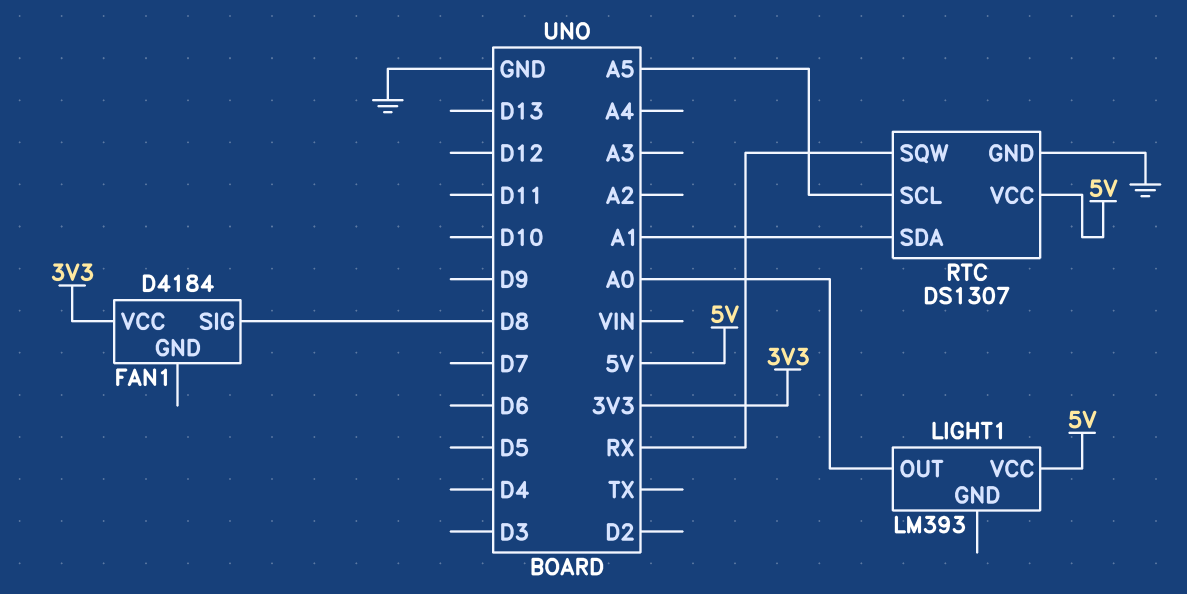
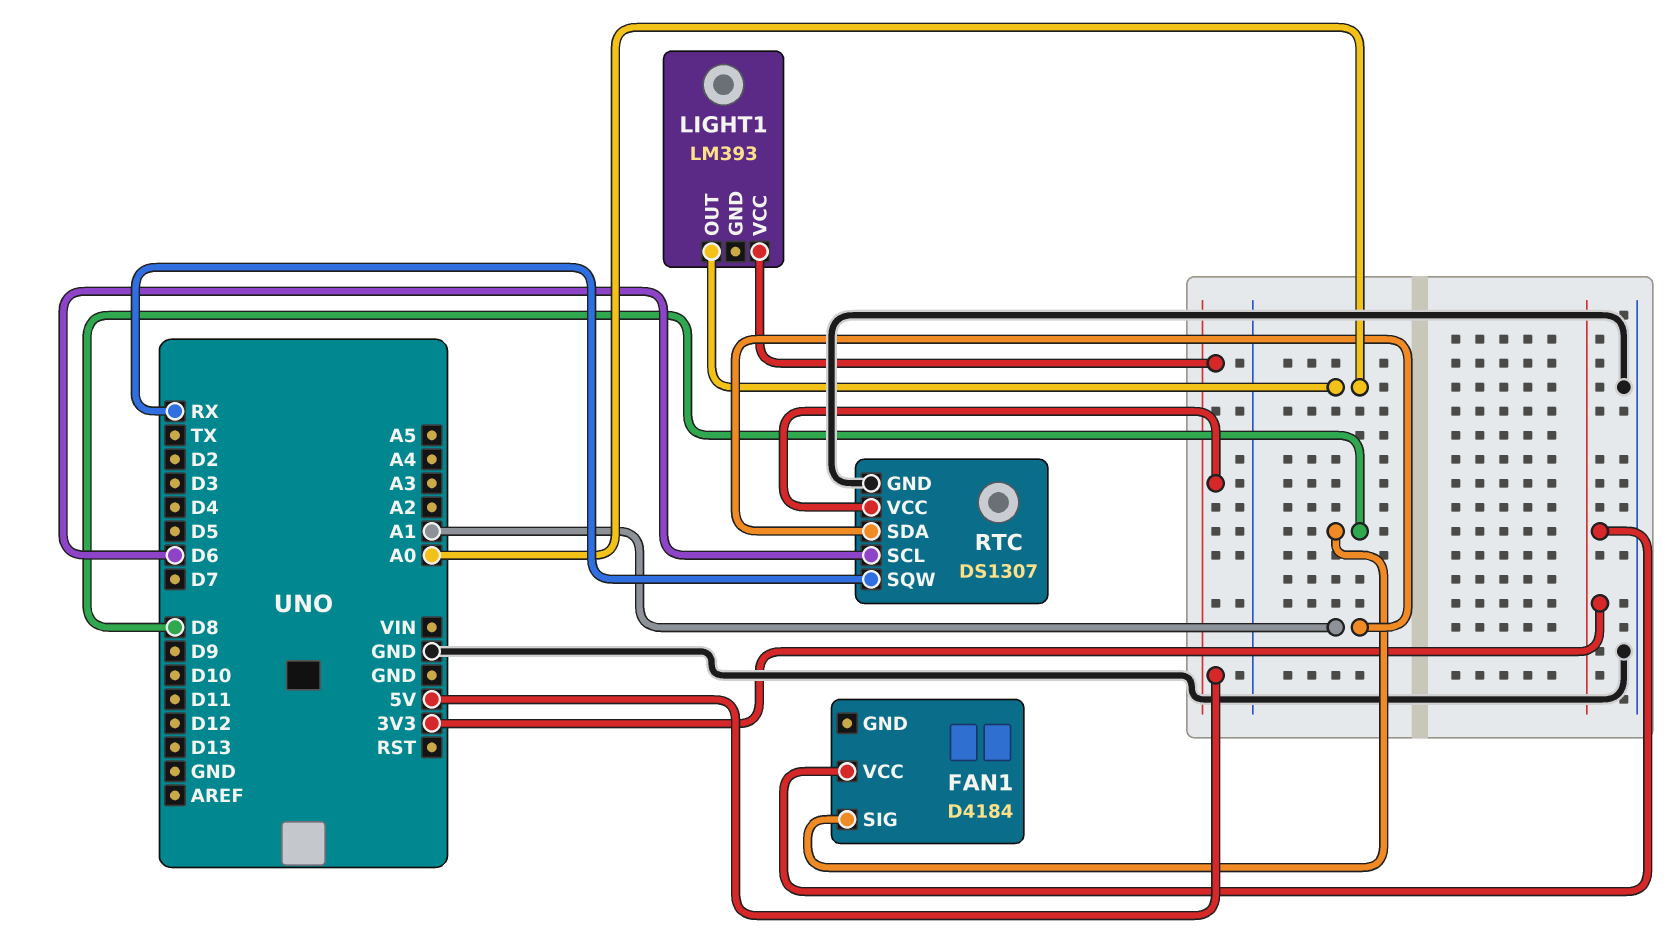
RTC pin SCL: A5 -> D6

